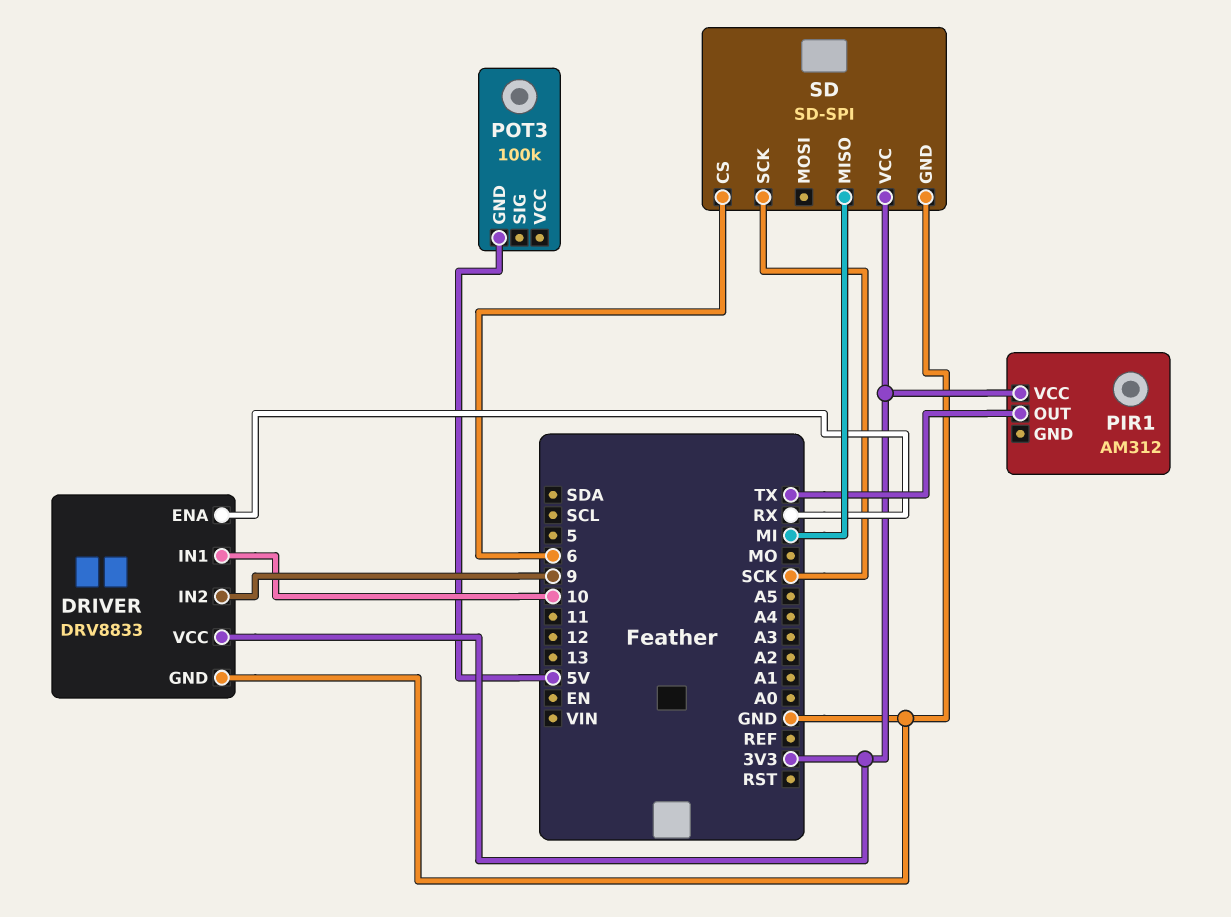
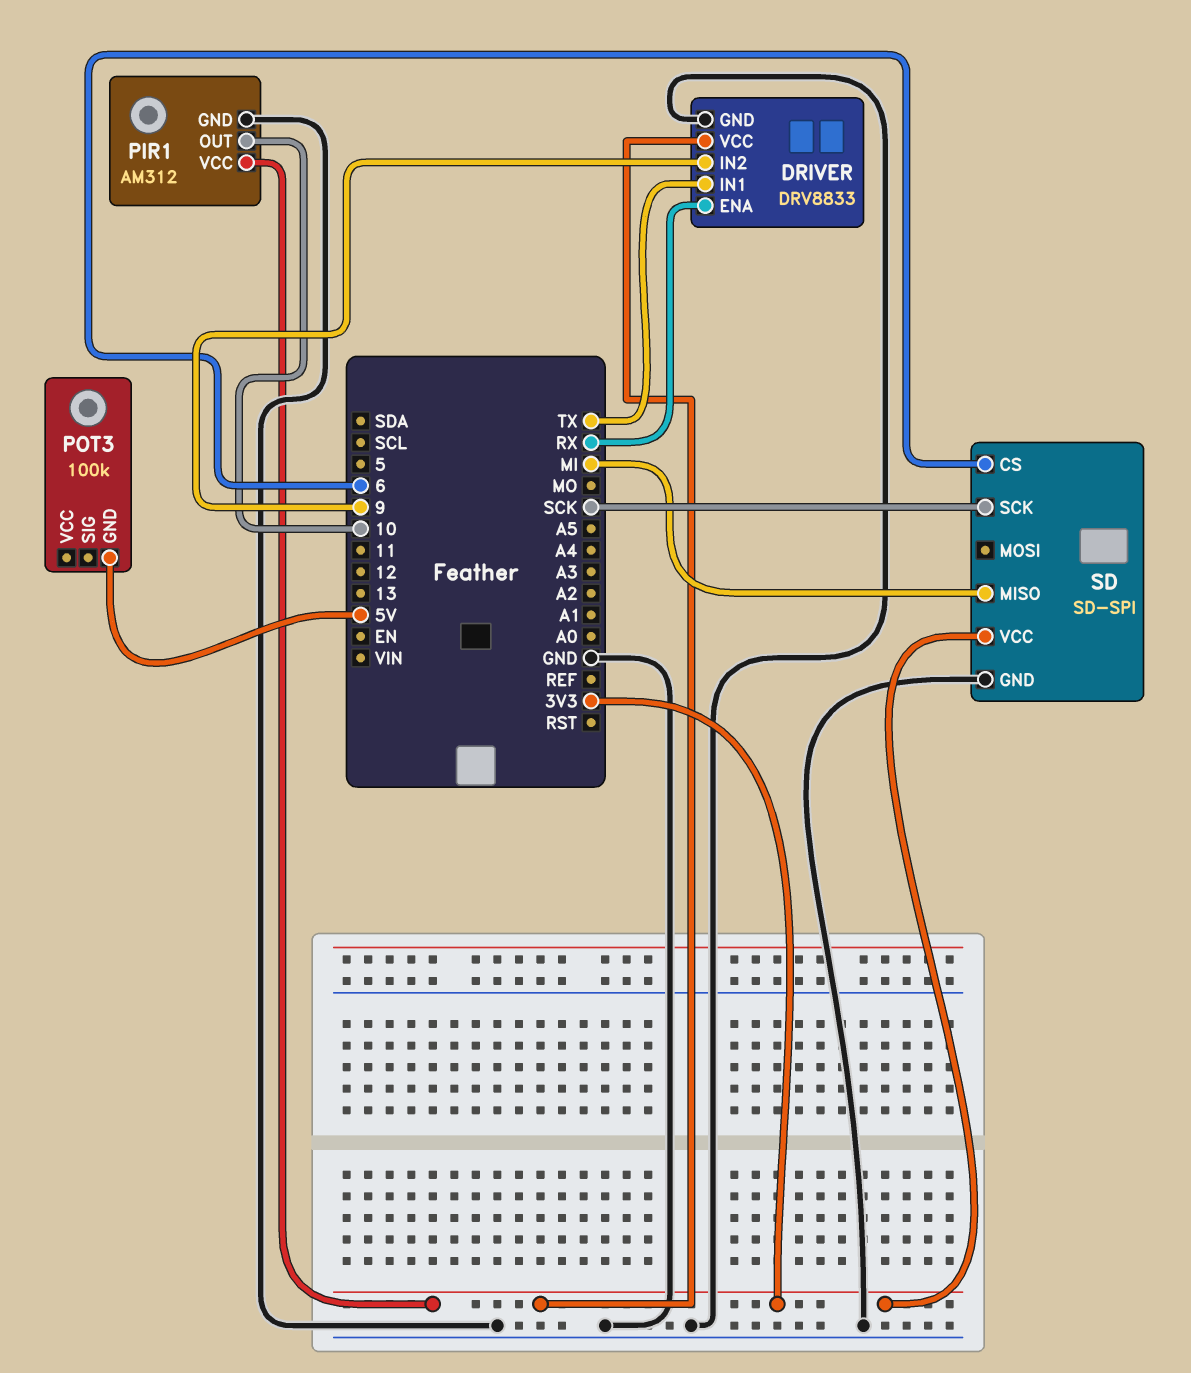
DRIVER pin IN1: 10 -> TX
PIR1 pin GND: none -> GND
PIR1 pin OUT: TX -> 10

